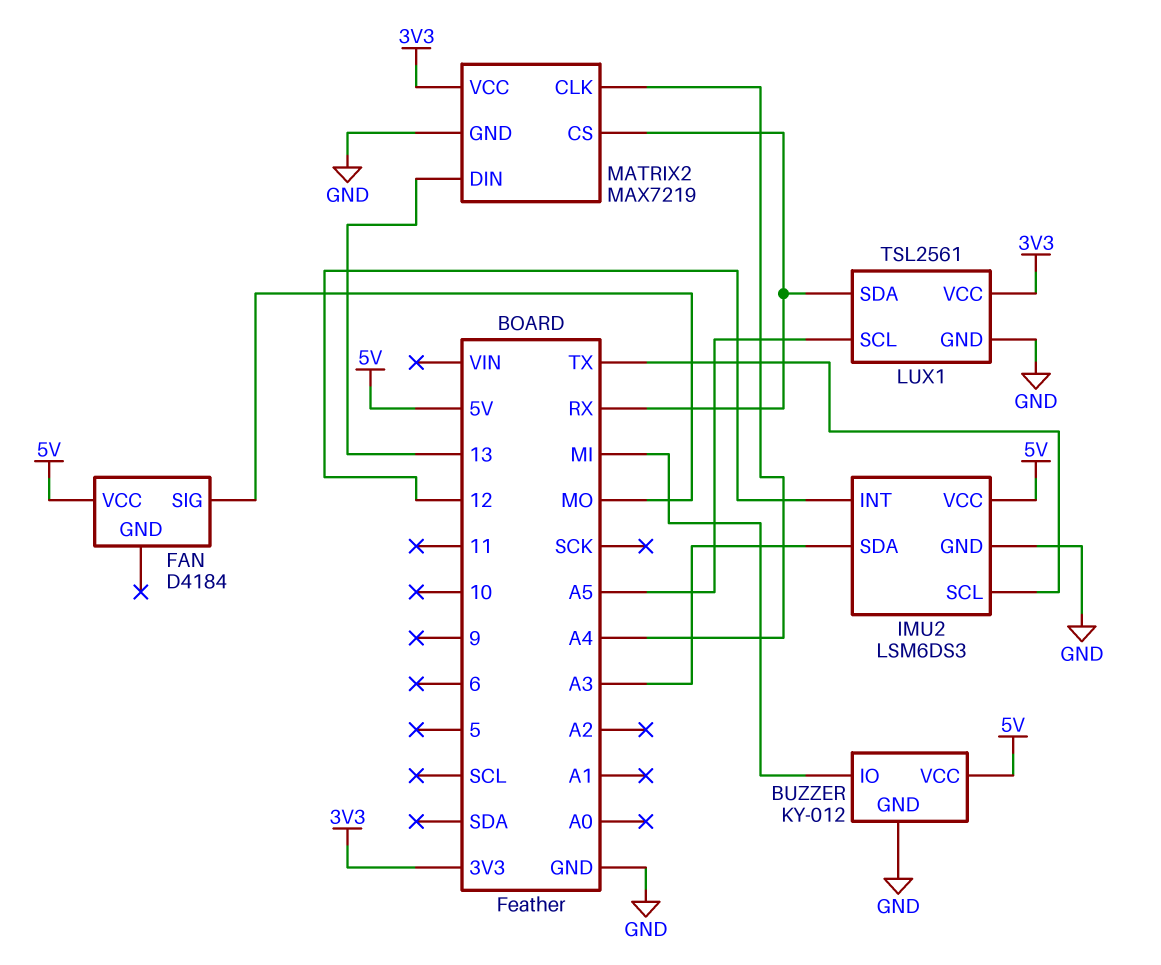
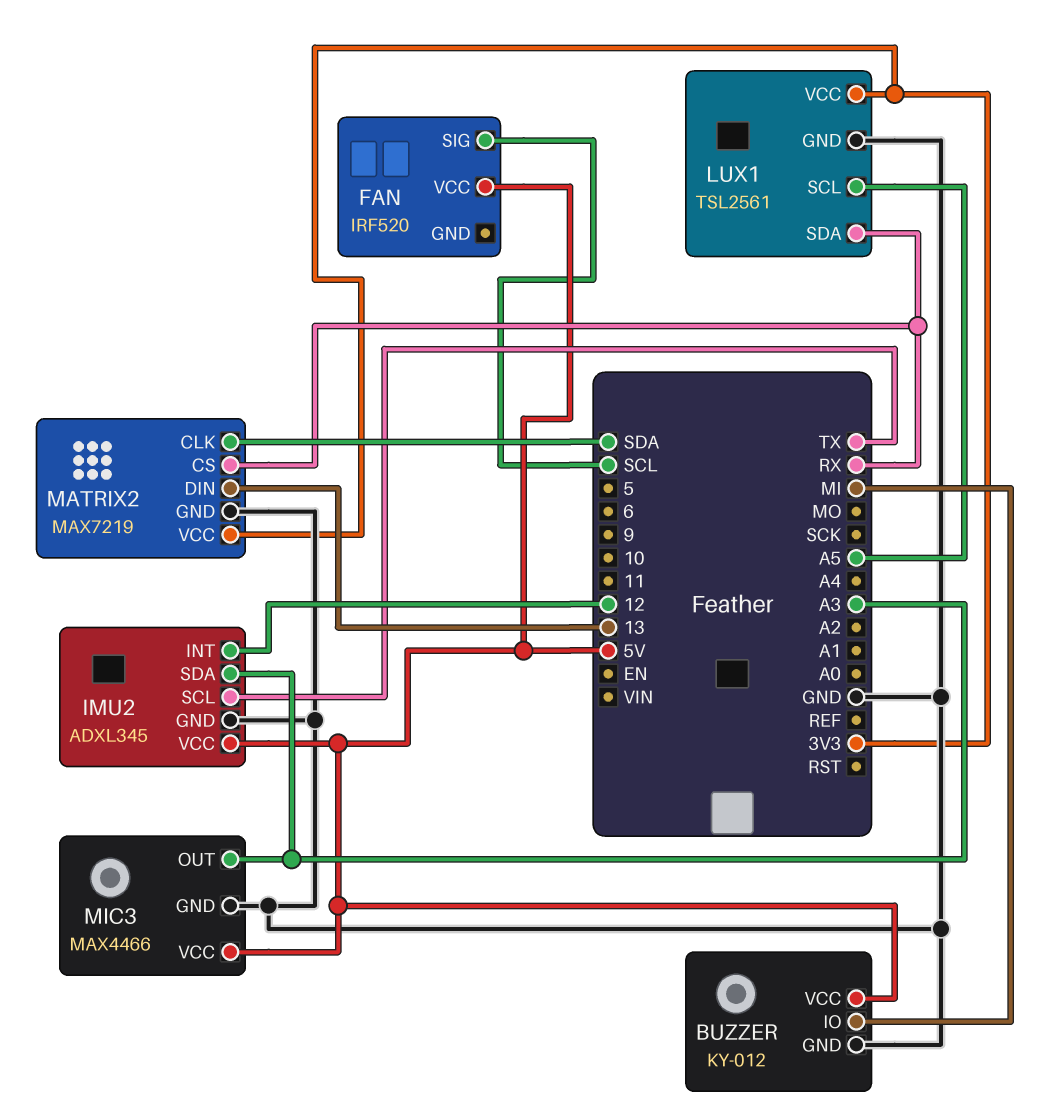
FAN: D4184 -> IRF520
FAN pin SIG: MO -> SCL
IMU2: LSM6DS3 -> ADXL345
MATRIX2 pin CLK: A4 -> SDA
MIC3: none -> MAX4466
MIC3 pin GND: none -> GND
MIC3 pin OUT: none -> A3
MIC3 pin VCC: none -> 5V

